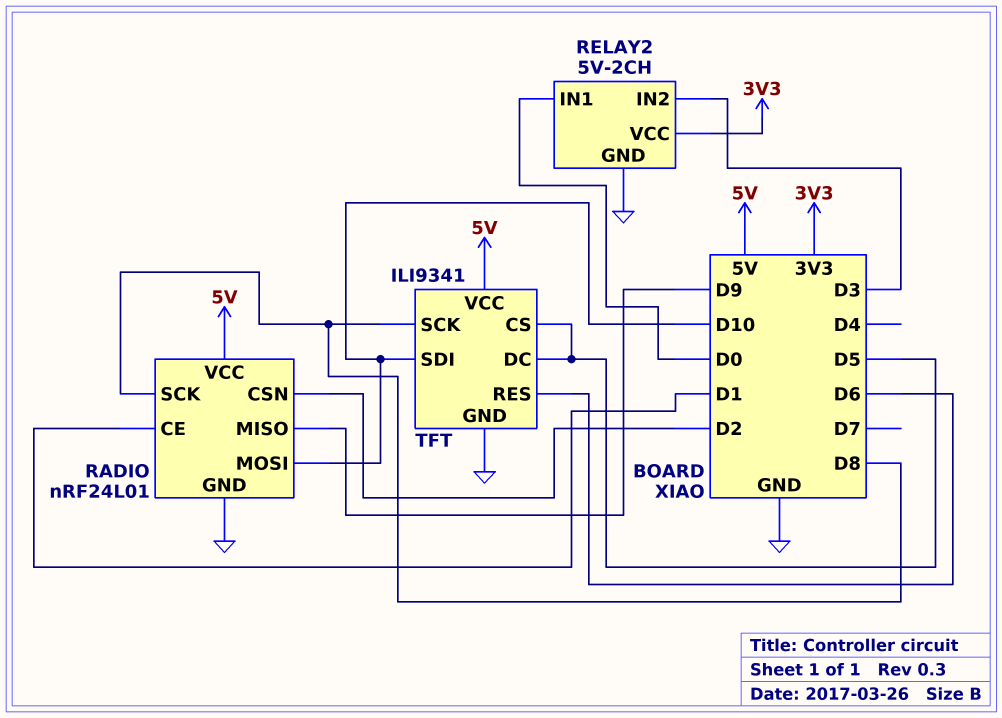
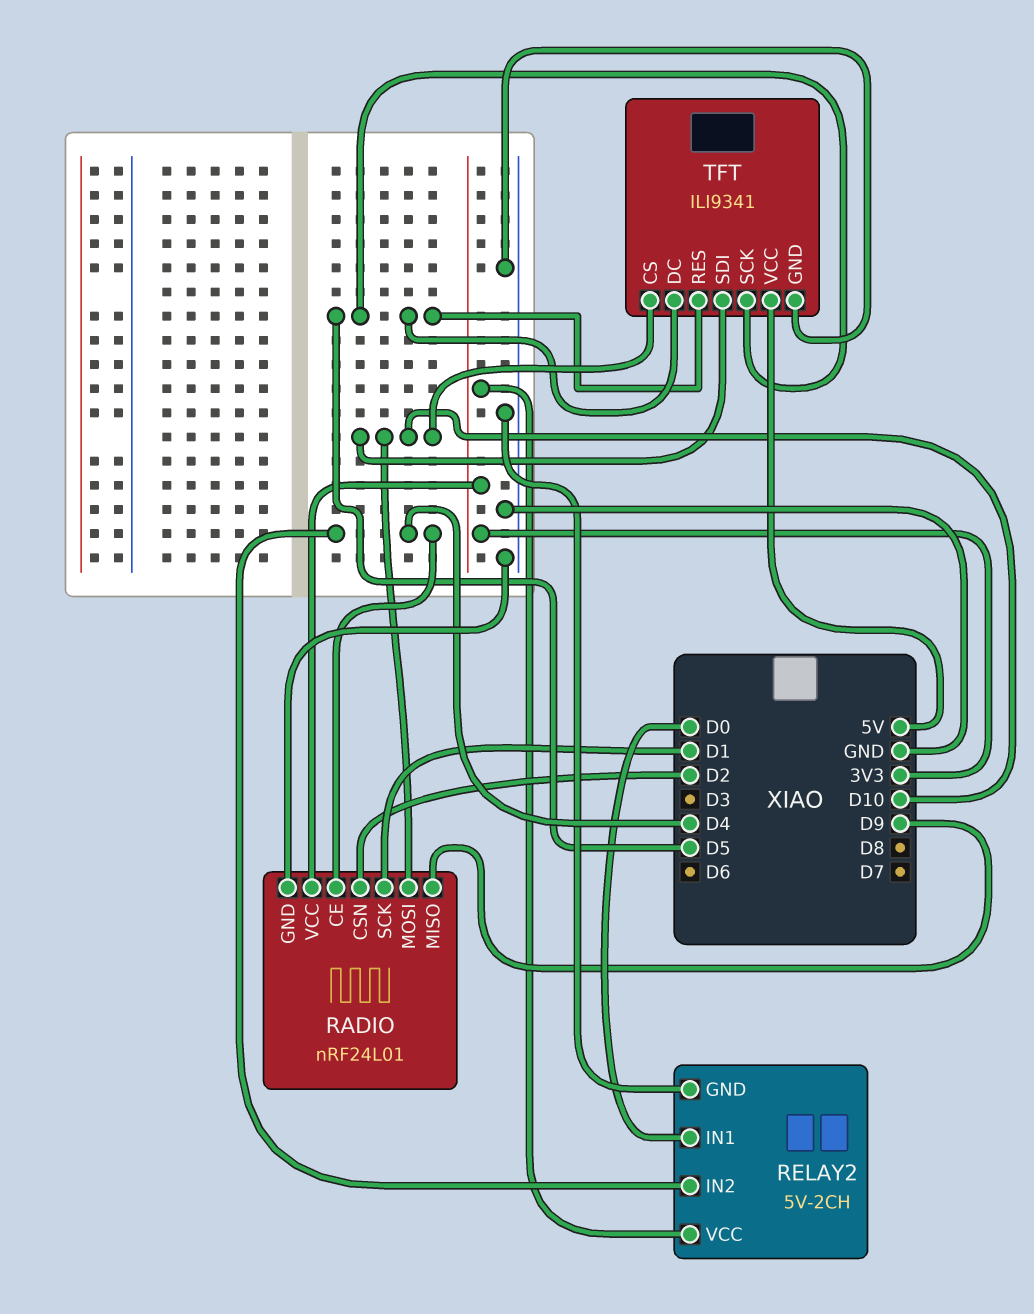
RADIO pin CE: D1 -> D4
RADIO pin SCK: D8 -> D1
RADIO pin VCC: 5V -> 3V3
RELAY2 pin IN2: D3 -> D4
TFT pin CS: D5 -> D10
TFT pin RES: D6 -> D5
TFT pin SCK: D8 -> D5

